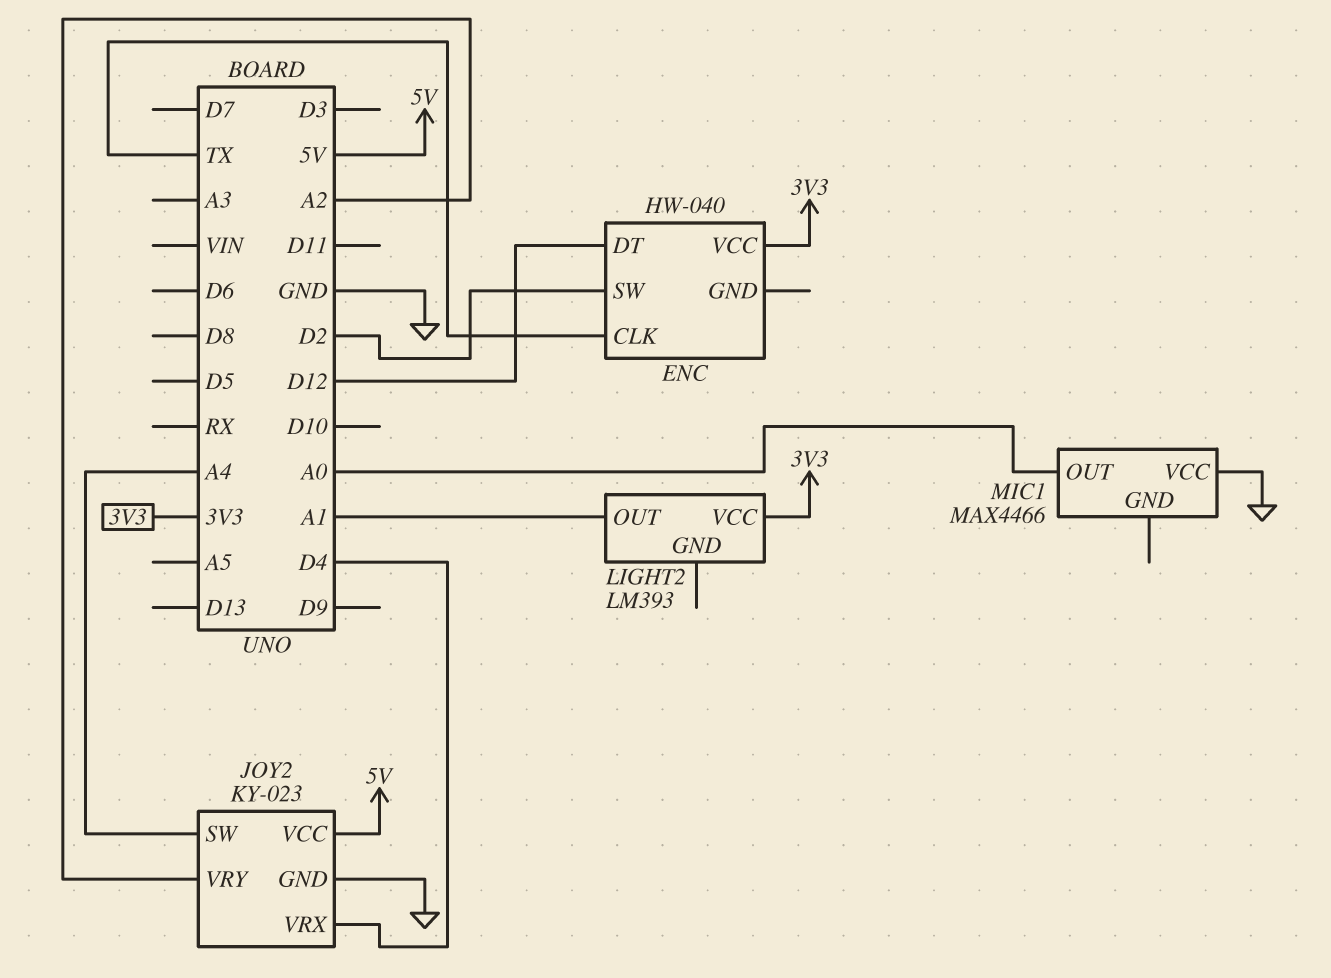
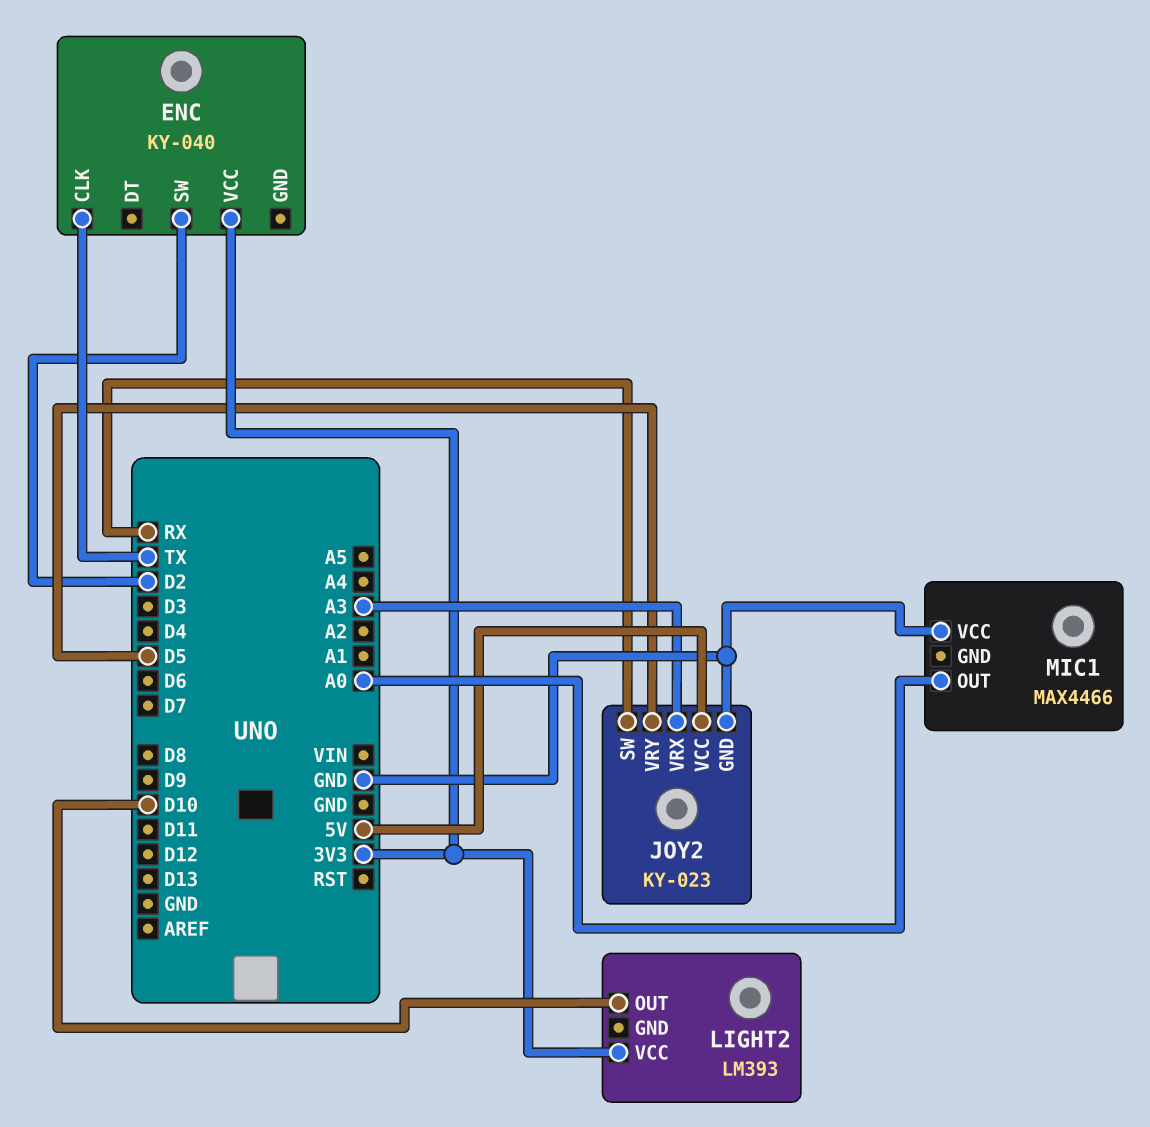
ENC: HW-040 -> KY-040
ENC pin DT: D12 -> none
JOY2 pin SW: A4 -> RX
JOY2 pin VRX: D4 -> A3
JOY2 pin VRY: A2 -> D5
LIGHT2 pin OUT: A1 -> D10

